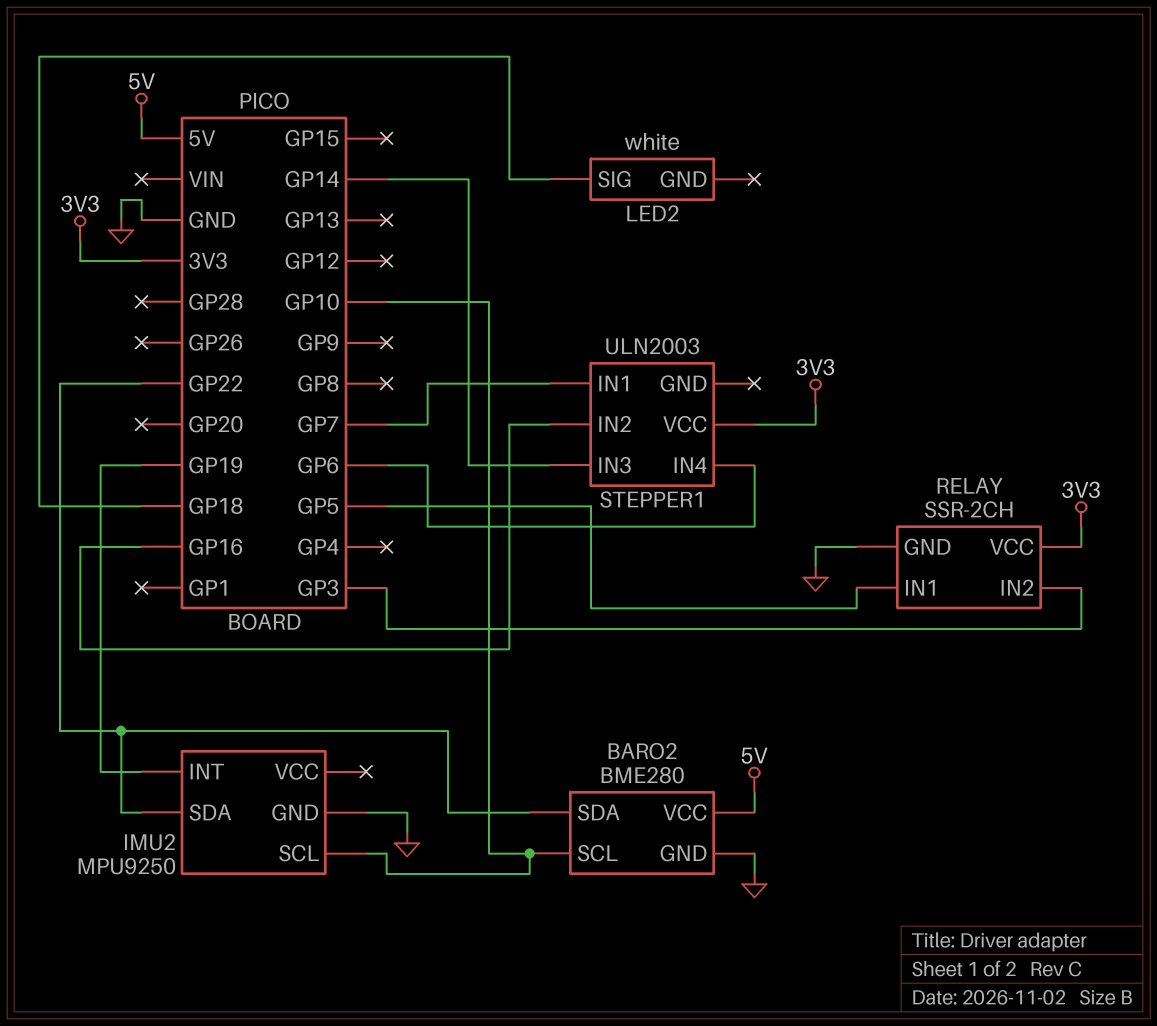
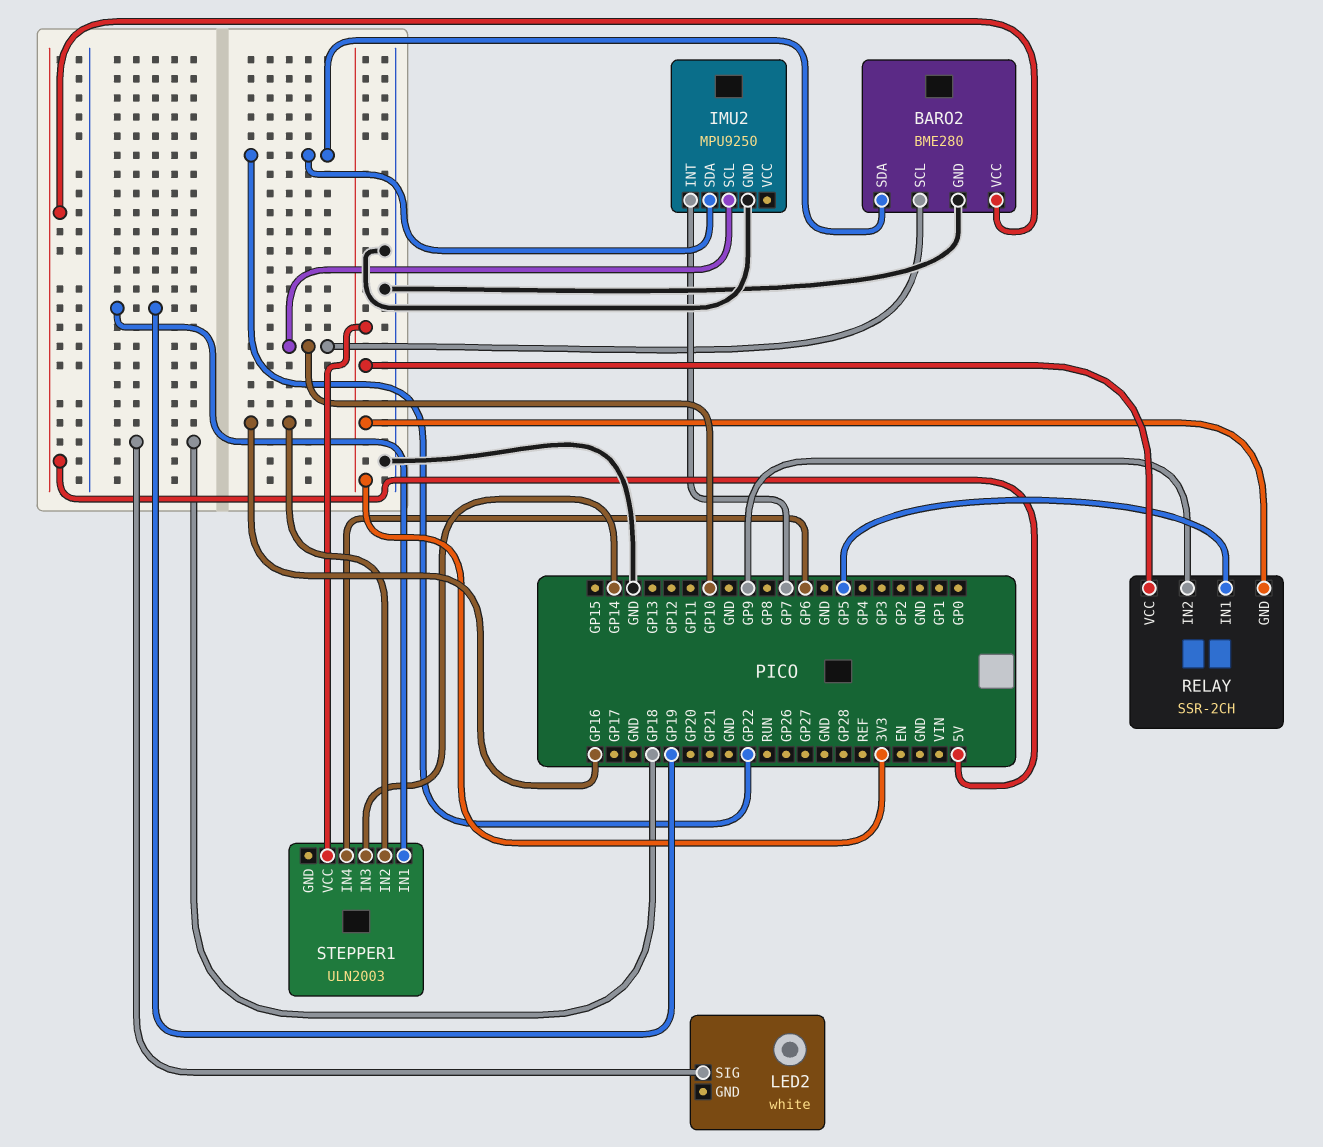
IMU2 pin INT: GP19 -> GP7
RELAY pin GND: GND -> 3V3
RELAY pin IN2: GP3 -> GP9
STEPPER1 pin IN1: GP7 -> GP19

